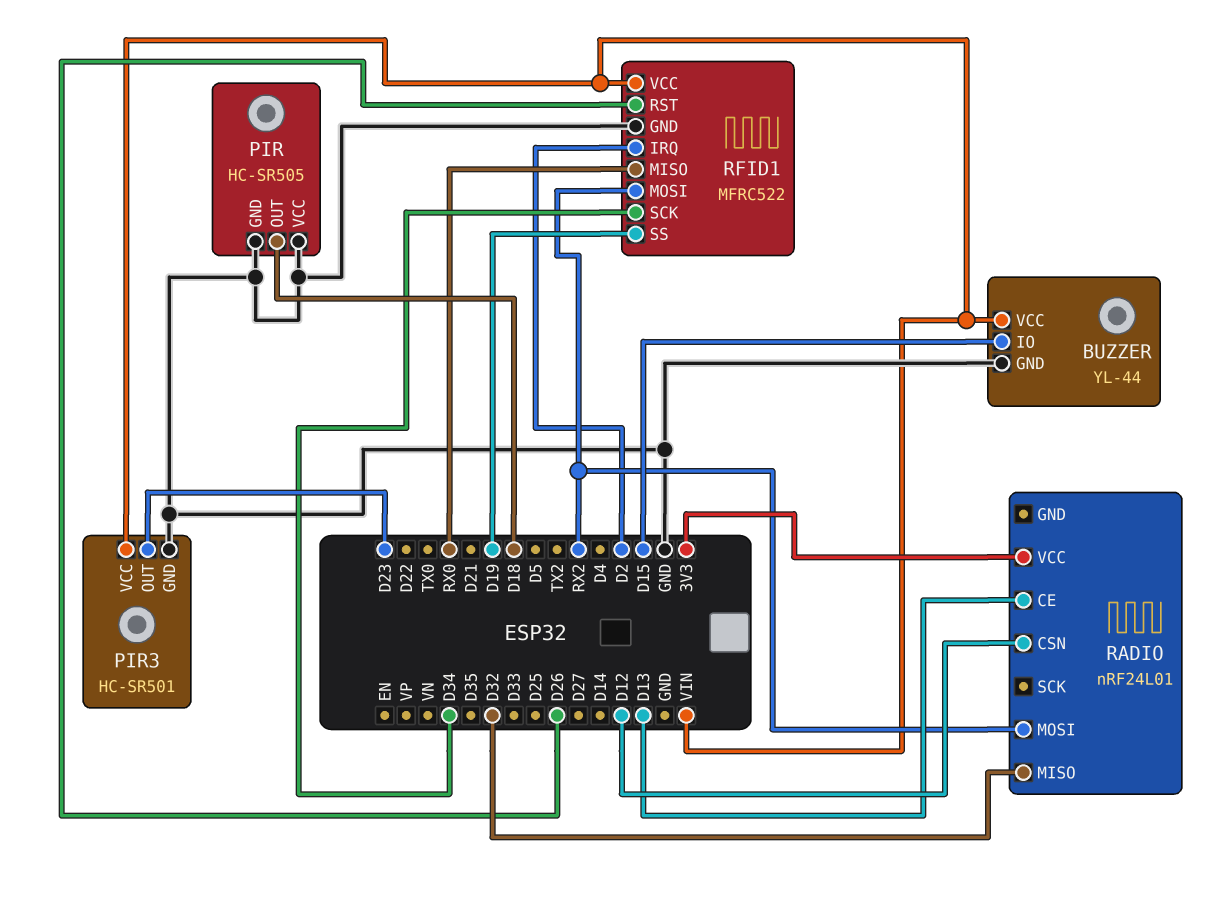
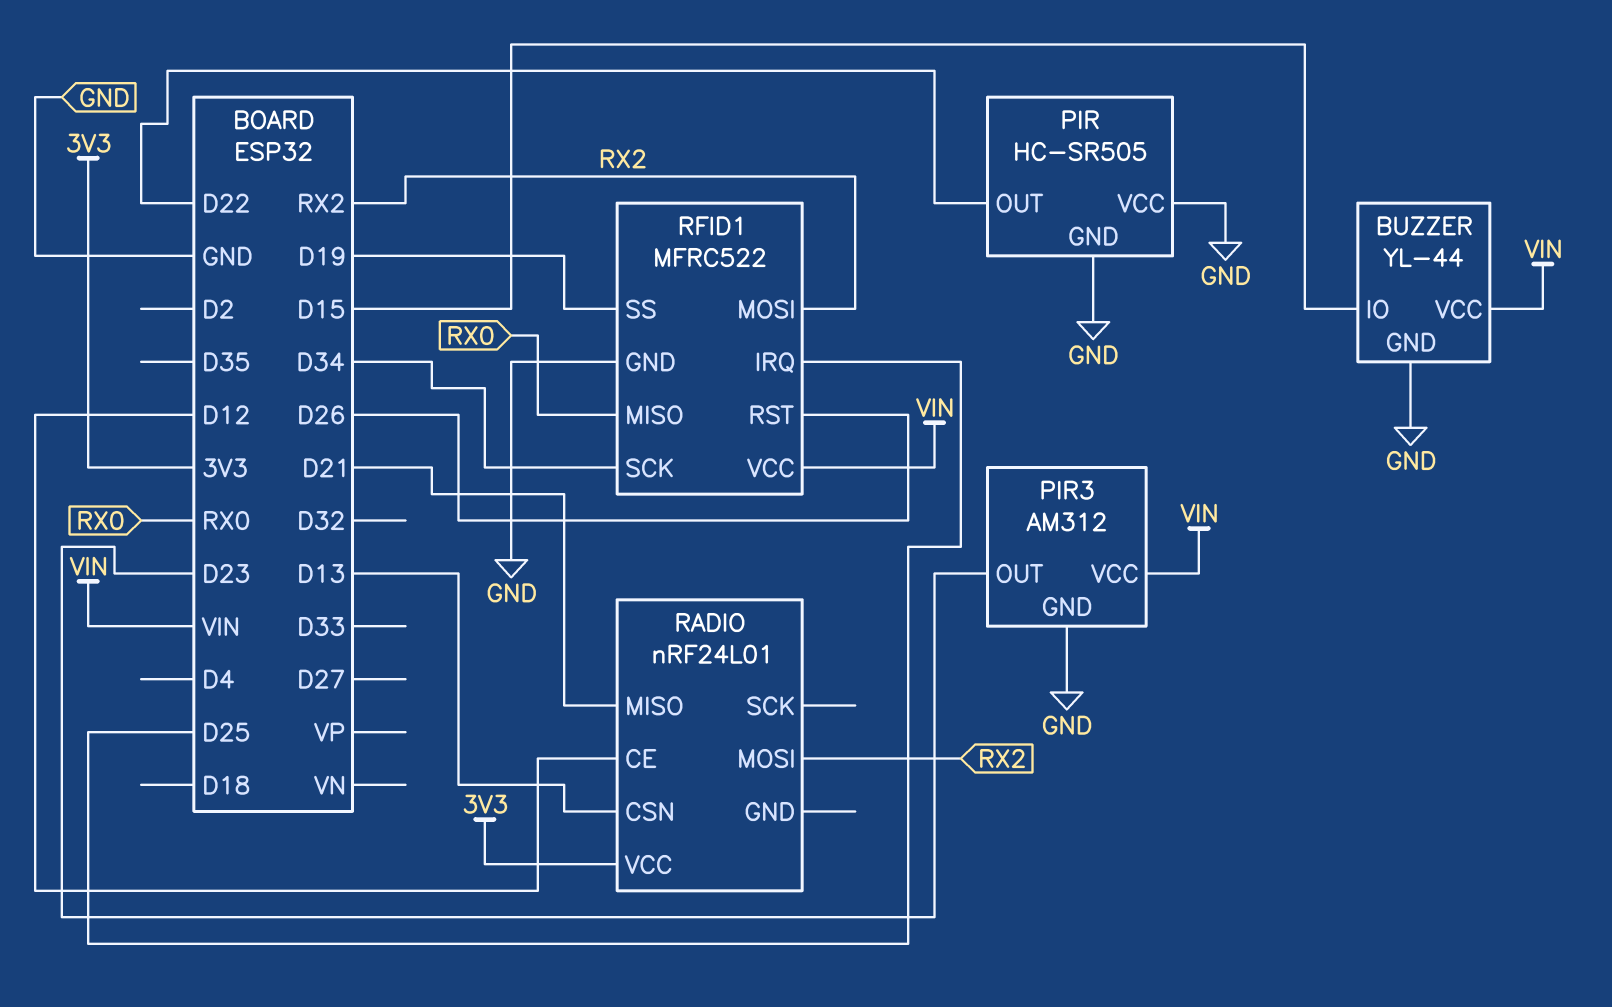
PIR pin OUT: D18 -> D22
PIR3: HC-SR501 -> AM312
RADIO pin CE: D13 -> D12
RADIO pin CSN: D12 -> D13
RADIO pin MISO: D32 -> D21
RFID1 pin IRQ: D2 -> D25

